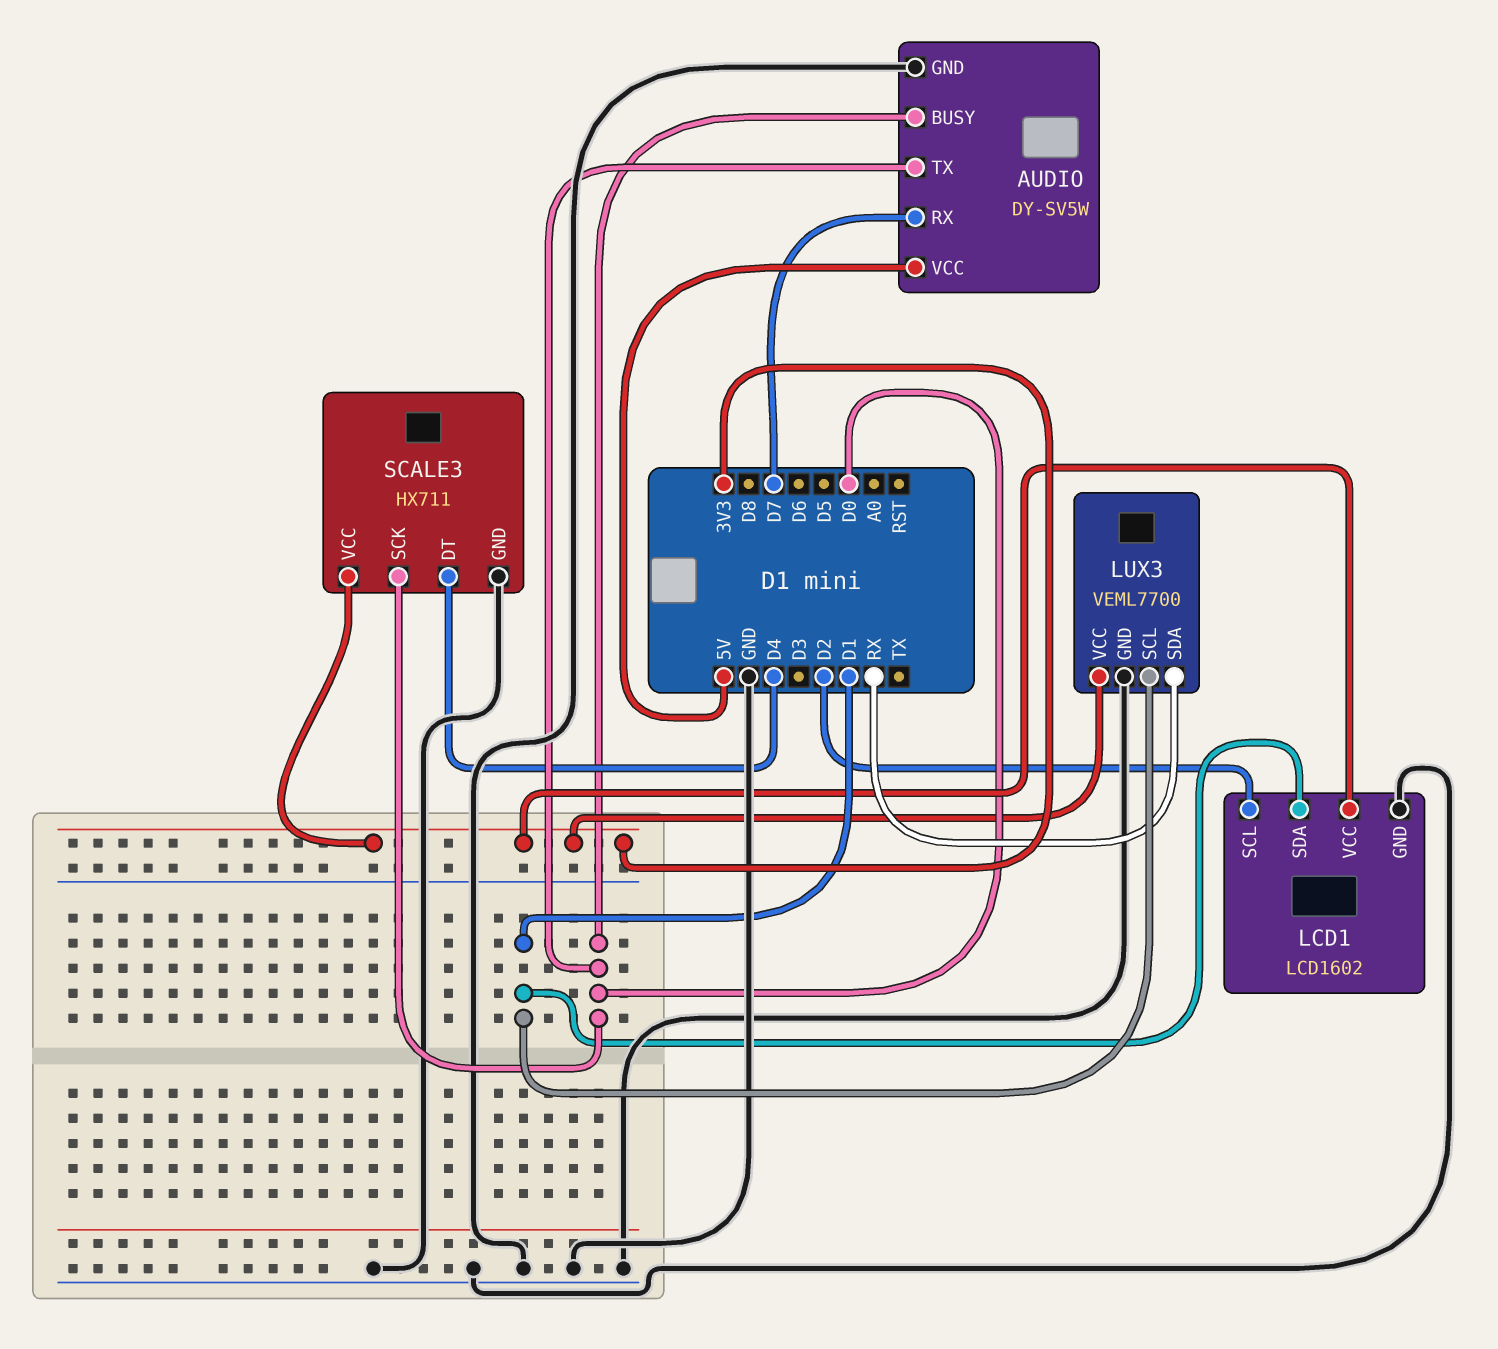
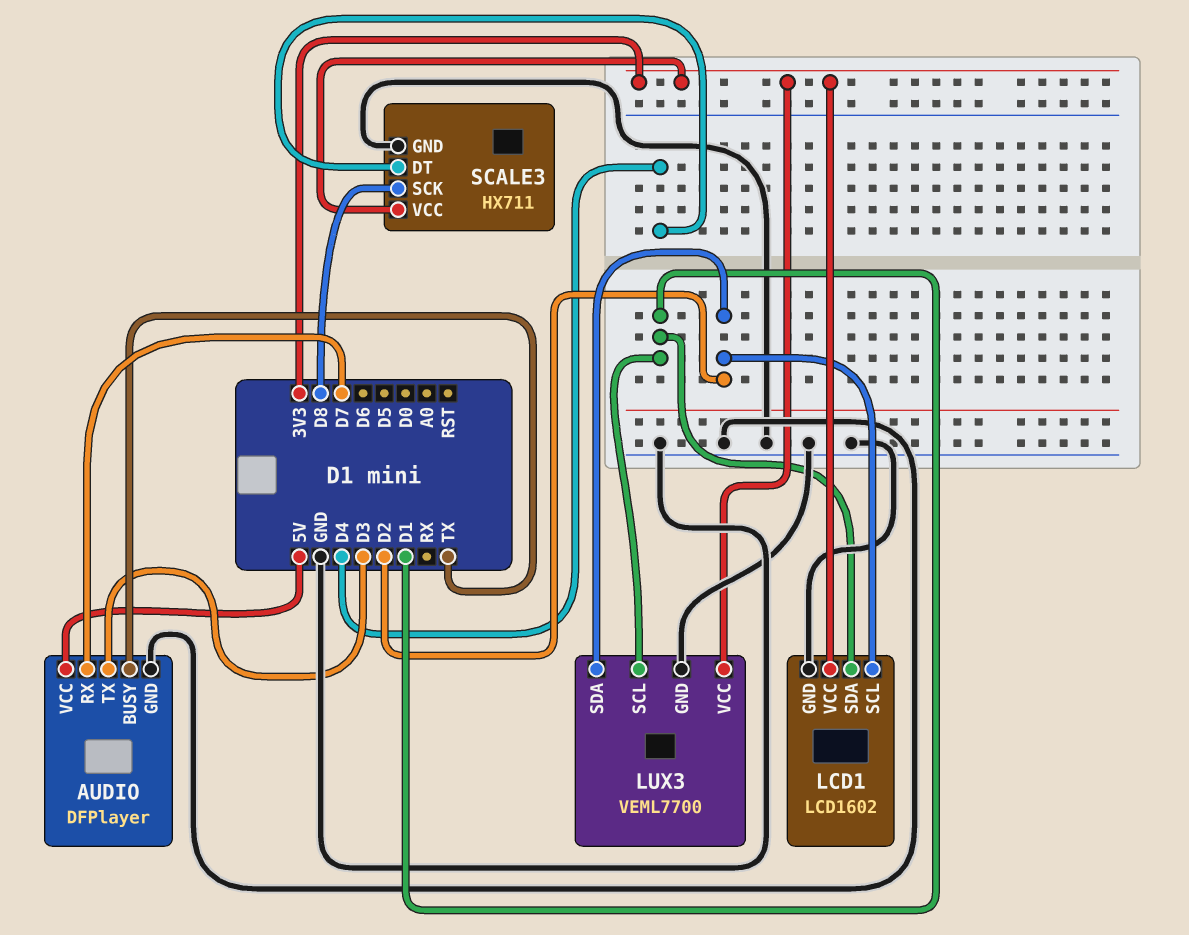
AUDIO: DY-SV5W -> DFPlayer
AUDIO pin BUSY: D0 -> TX
AUDIO pin TX: D0 -> D3
LUX3 pin SDA: RX -> D2
SCALE3 pin SCK: D0 -> D8

